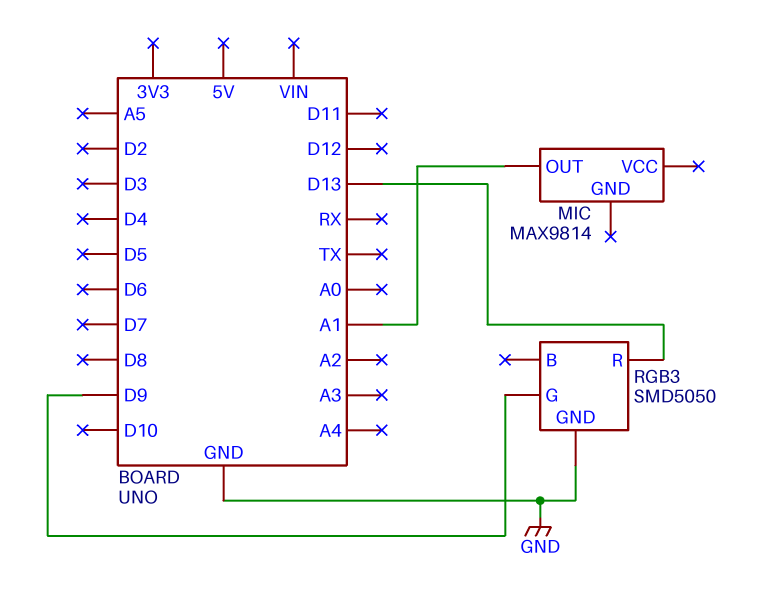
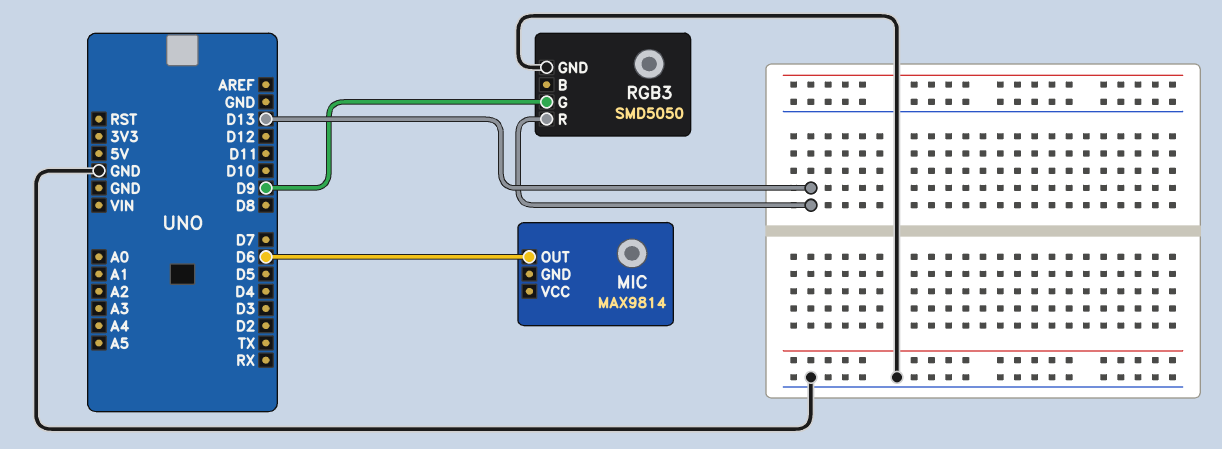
MIC pin OUT: A1 -> D6

